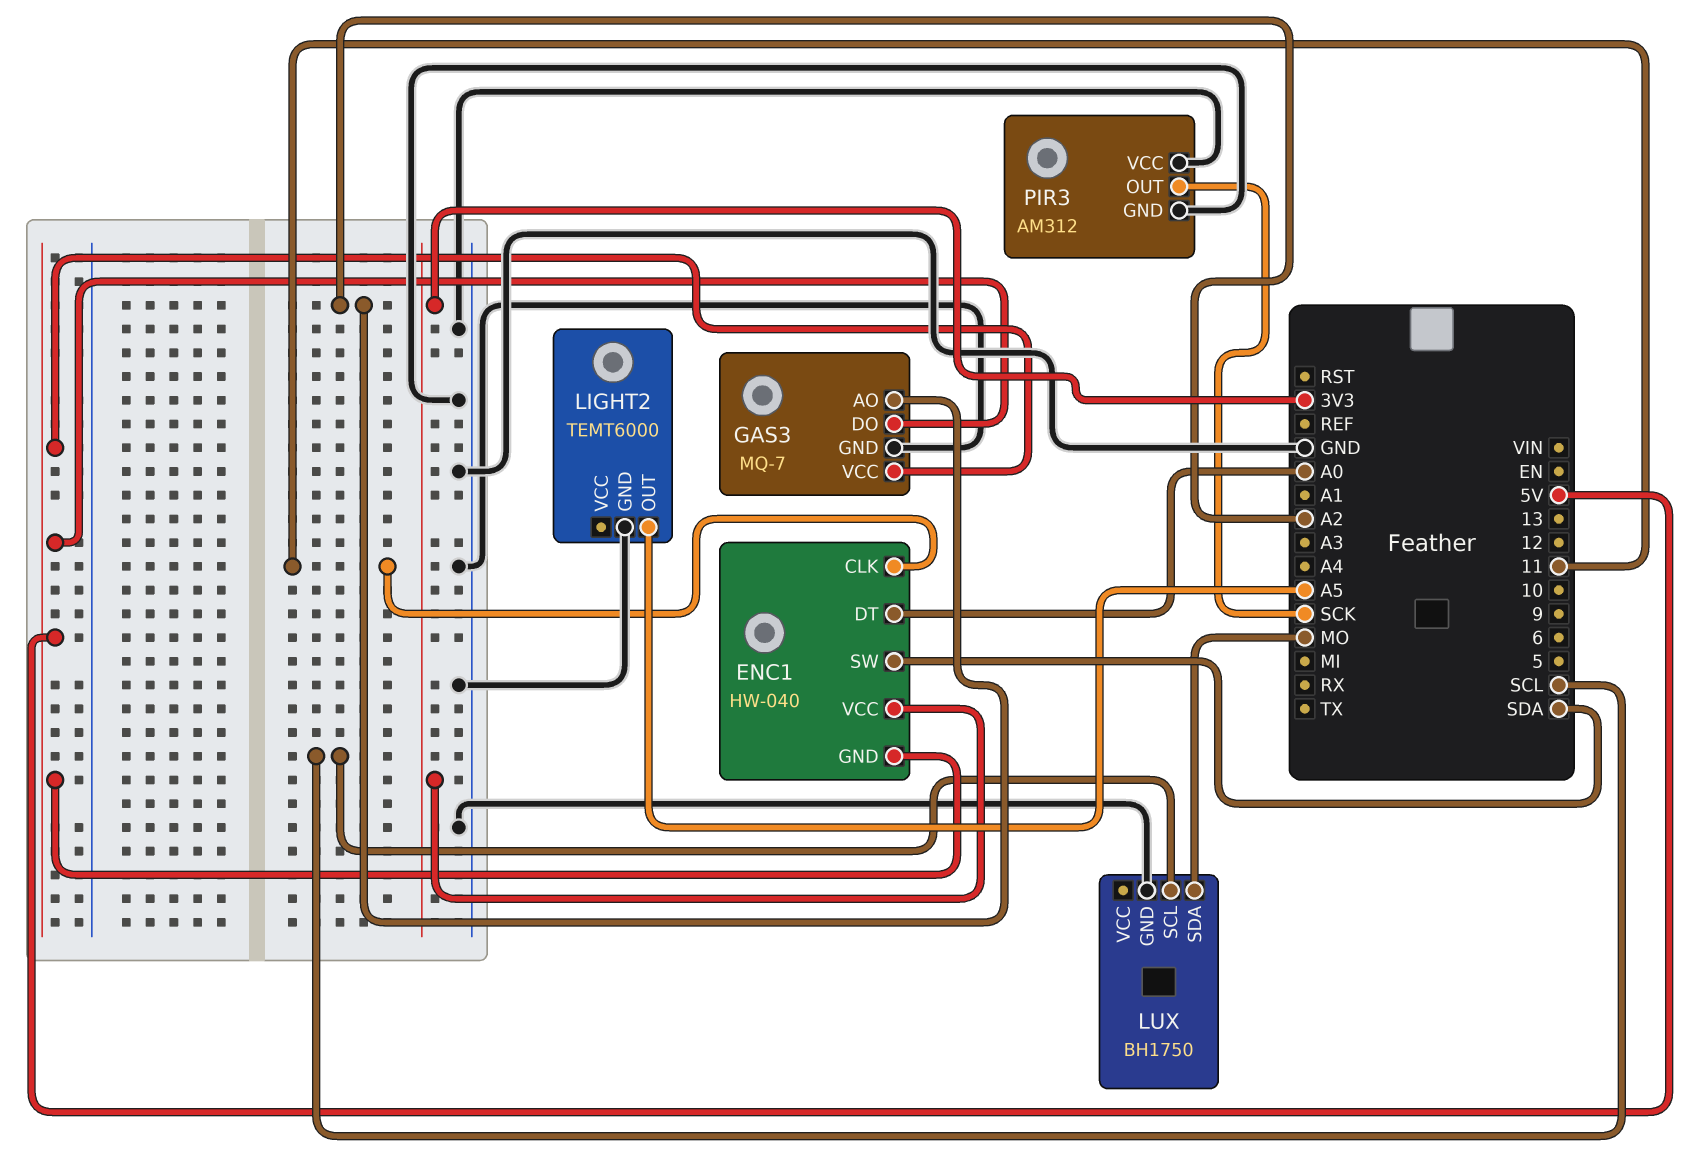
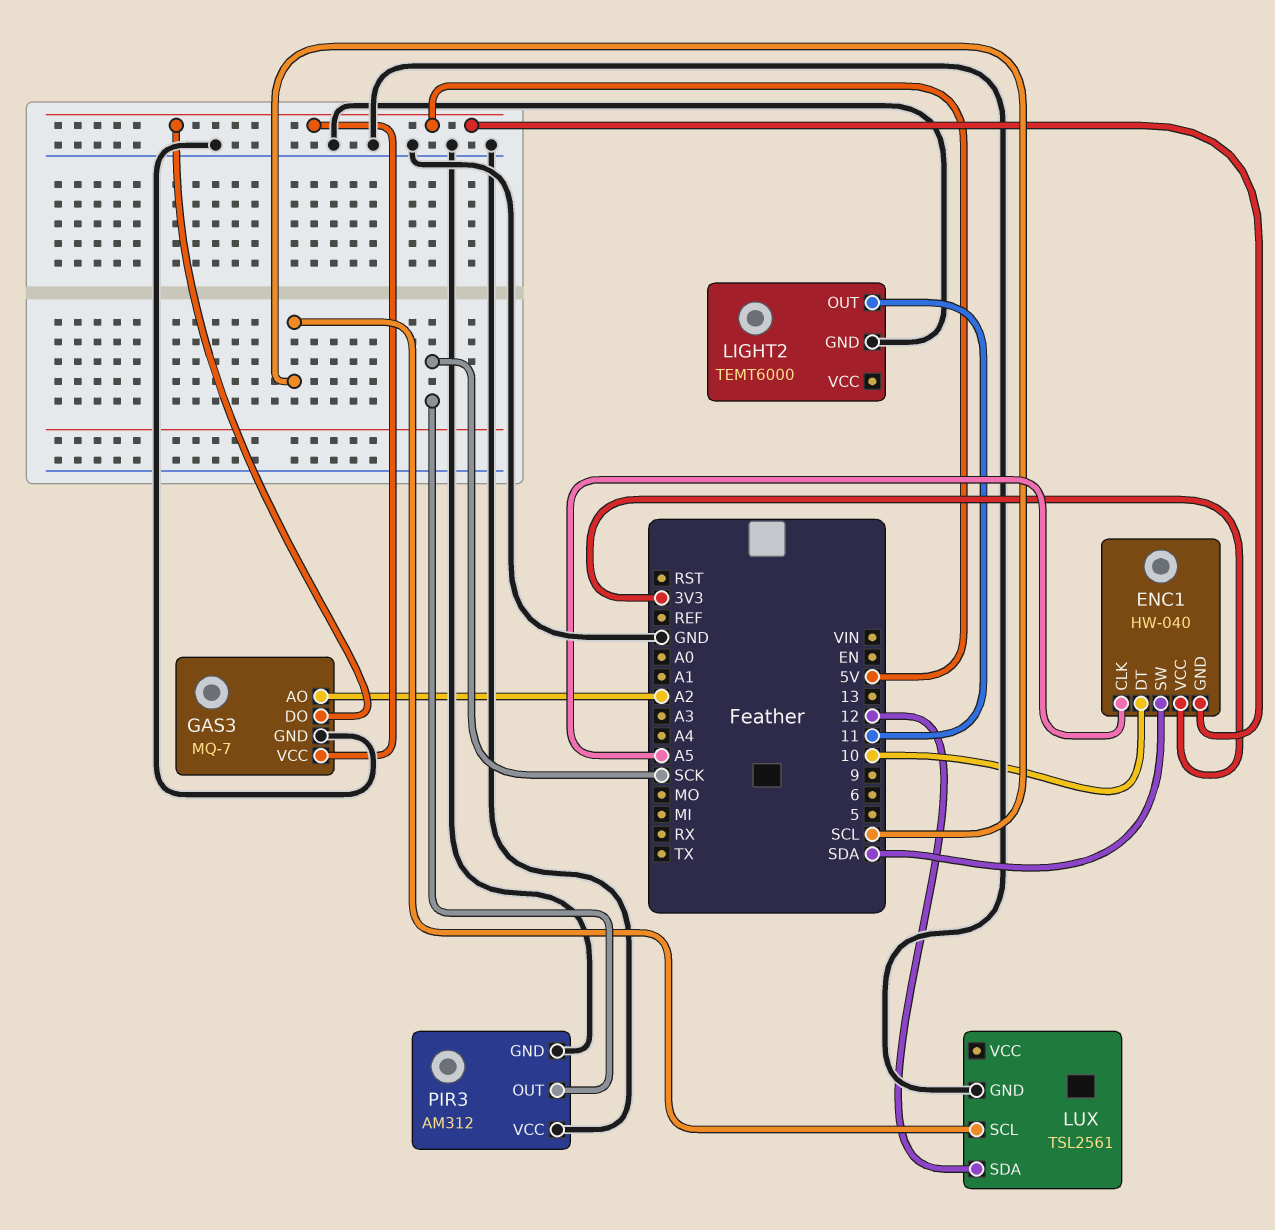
ENC1 pin CLK: 11 -> A5
ENC1 pin DT: A0 -> 10
LIGHT2 pin OUT: A5 -> 11
LUX: BH1750 -> TSL2561
LUX pin SDA: MO -> 12

